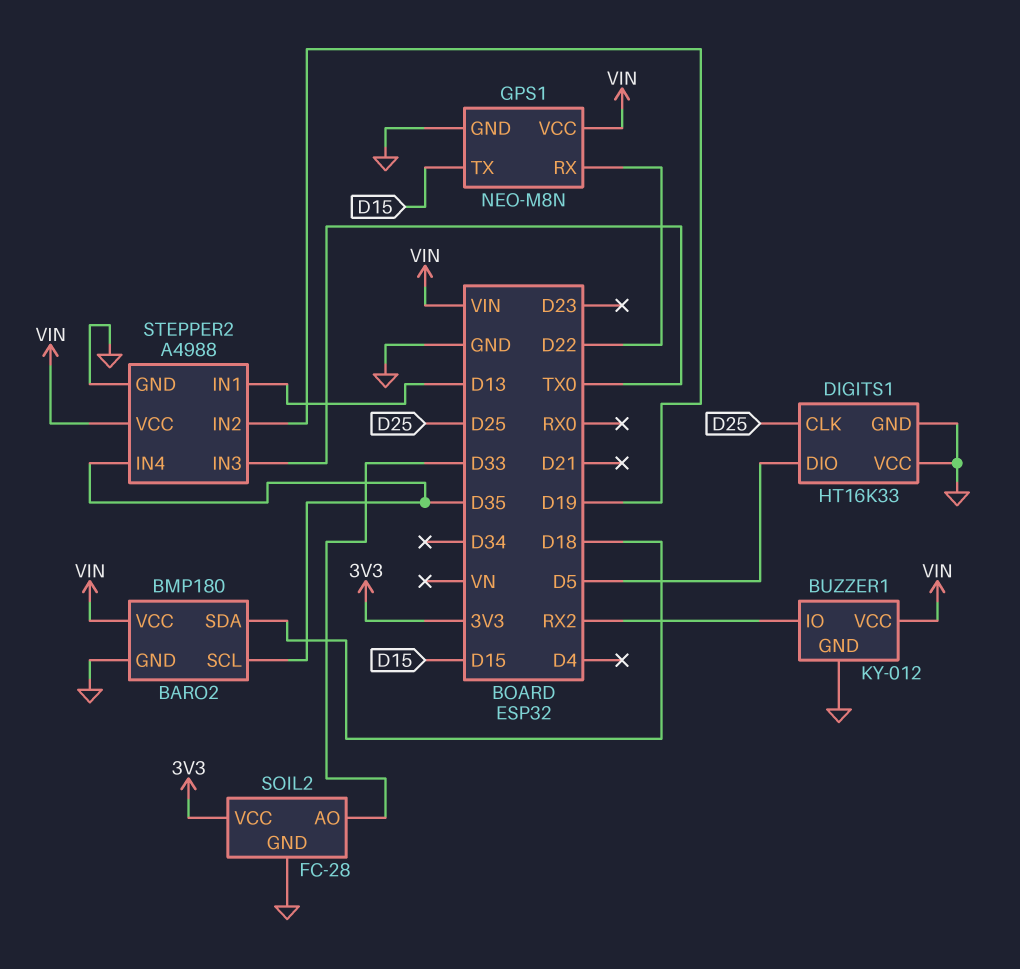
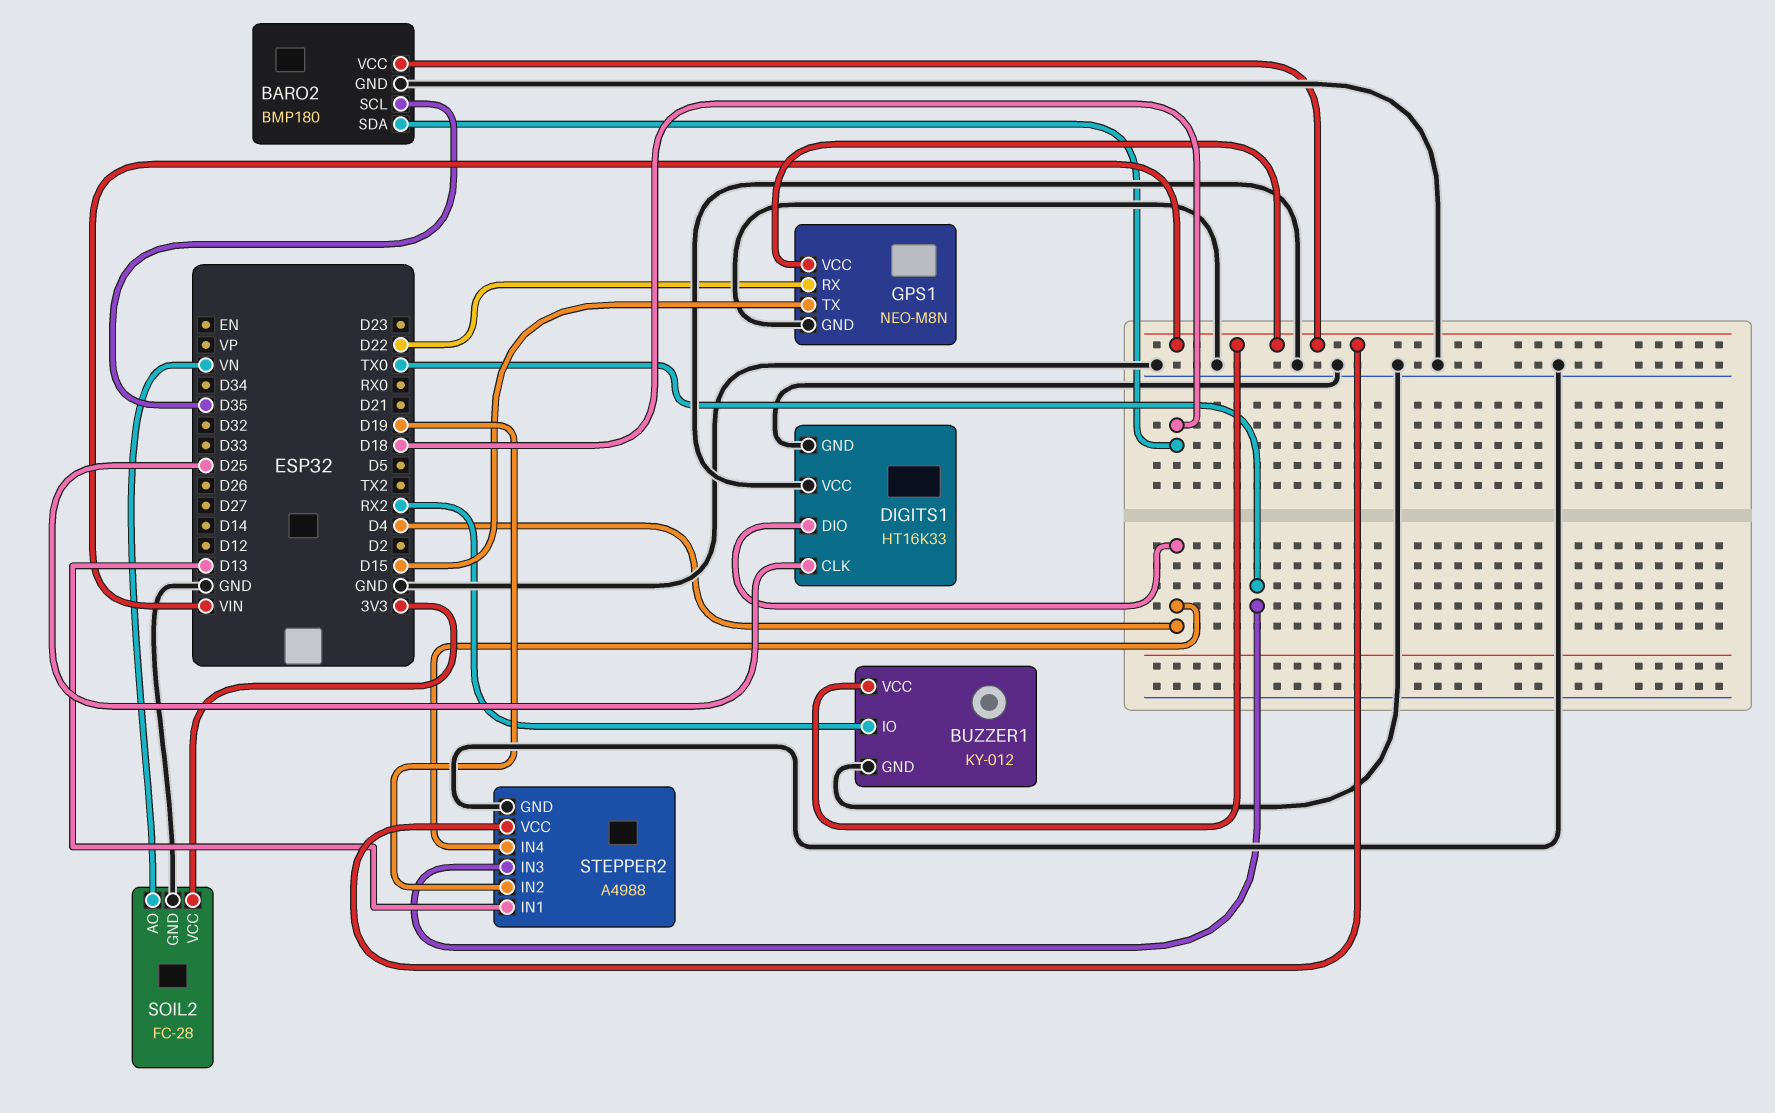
DIGITS1 pin DIO: D5 -> D4
SOIL2 pin AO: D33 -> VN
STEPPER2 pin IN4: D35 -> D4

